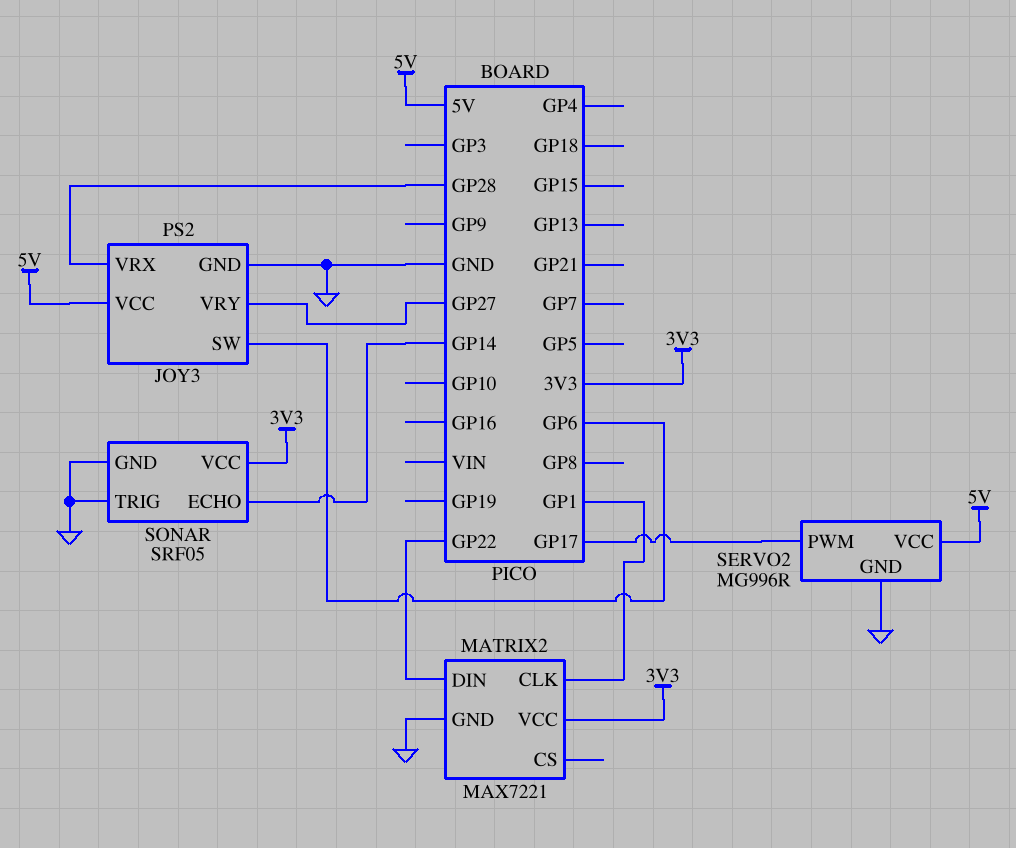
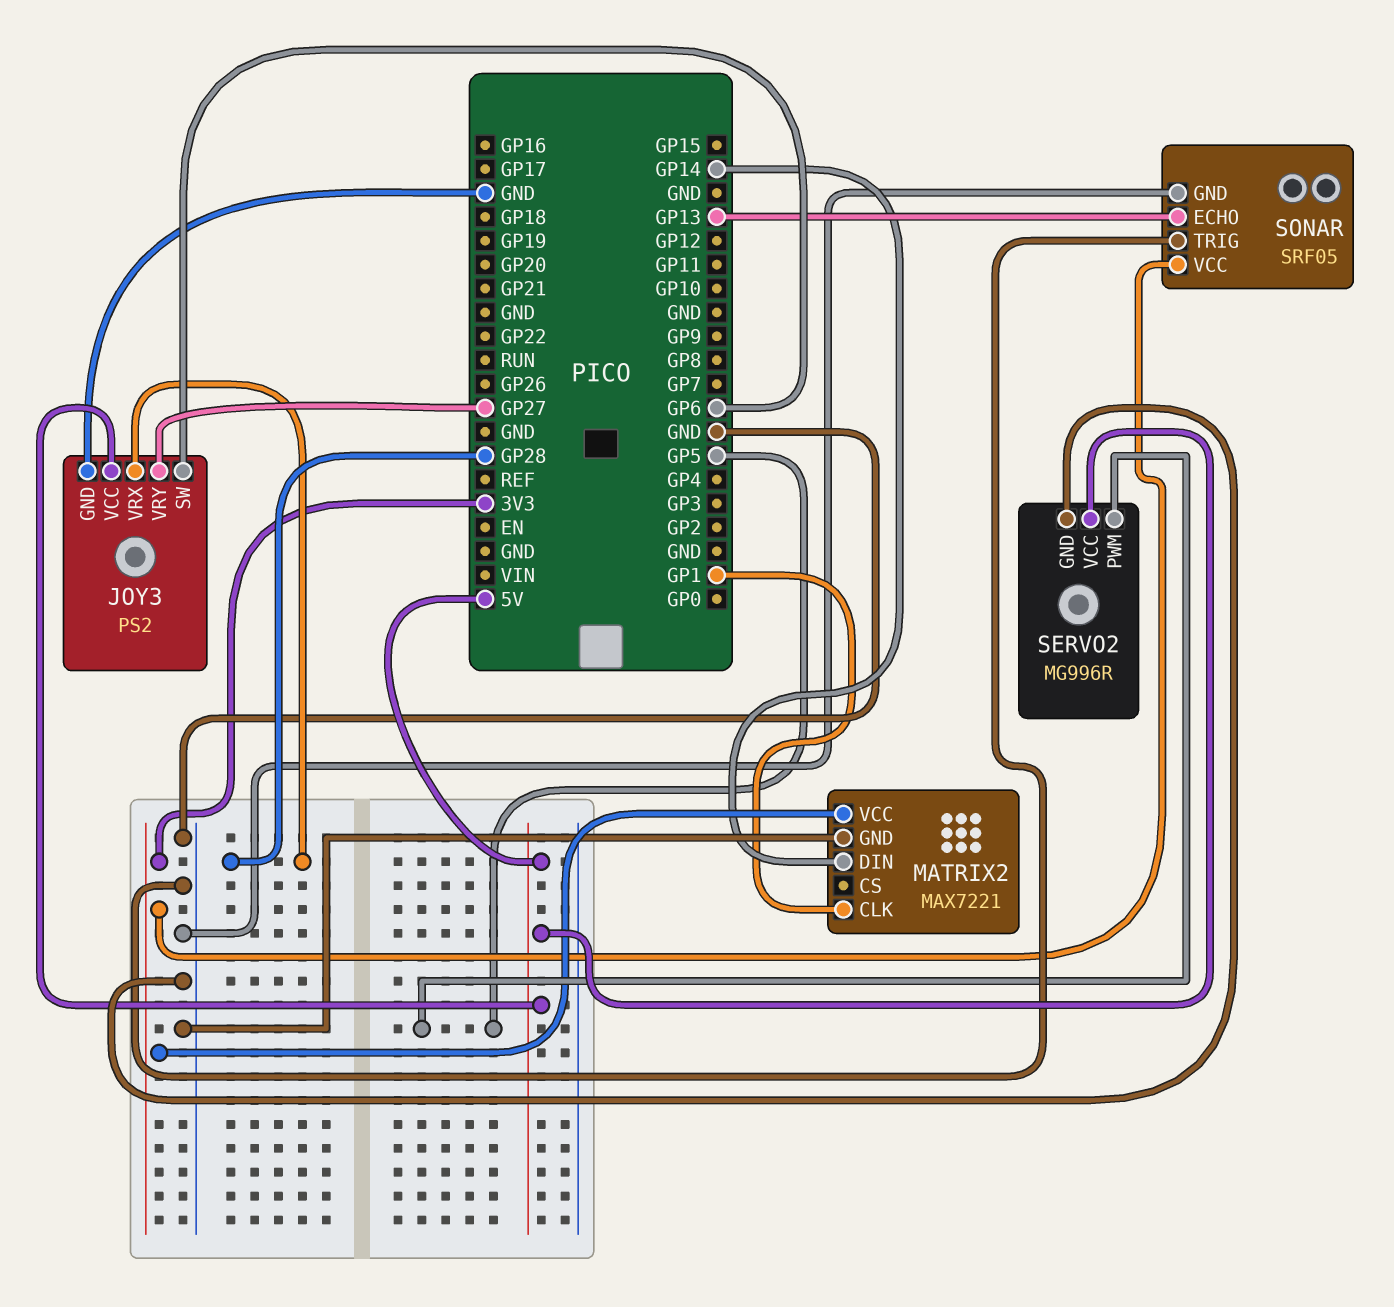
MATRIX2 pin DIN: GP22 -> GP14
SERVO2 pin PWM: GP17 -> GP5
SONAR pin ECHO: GP14 -> GP13

